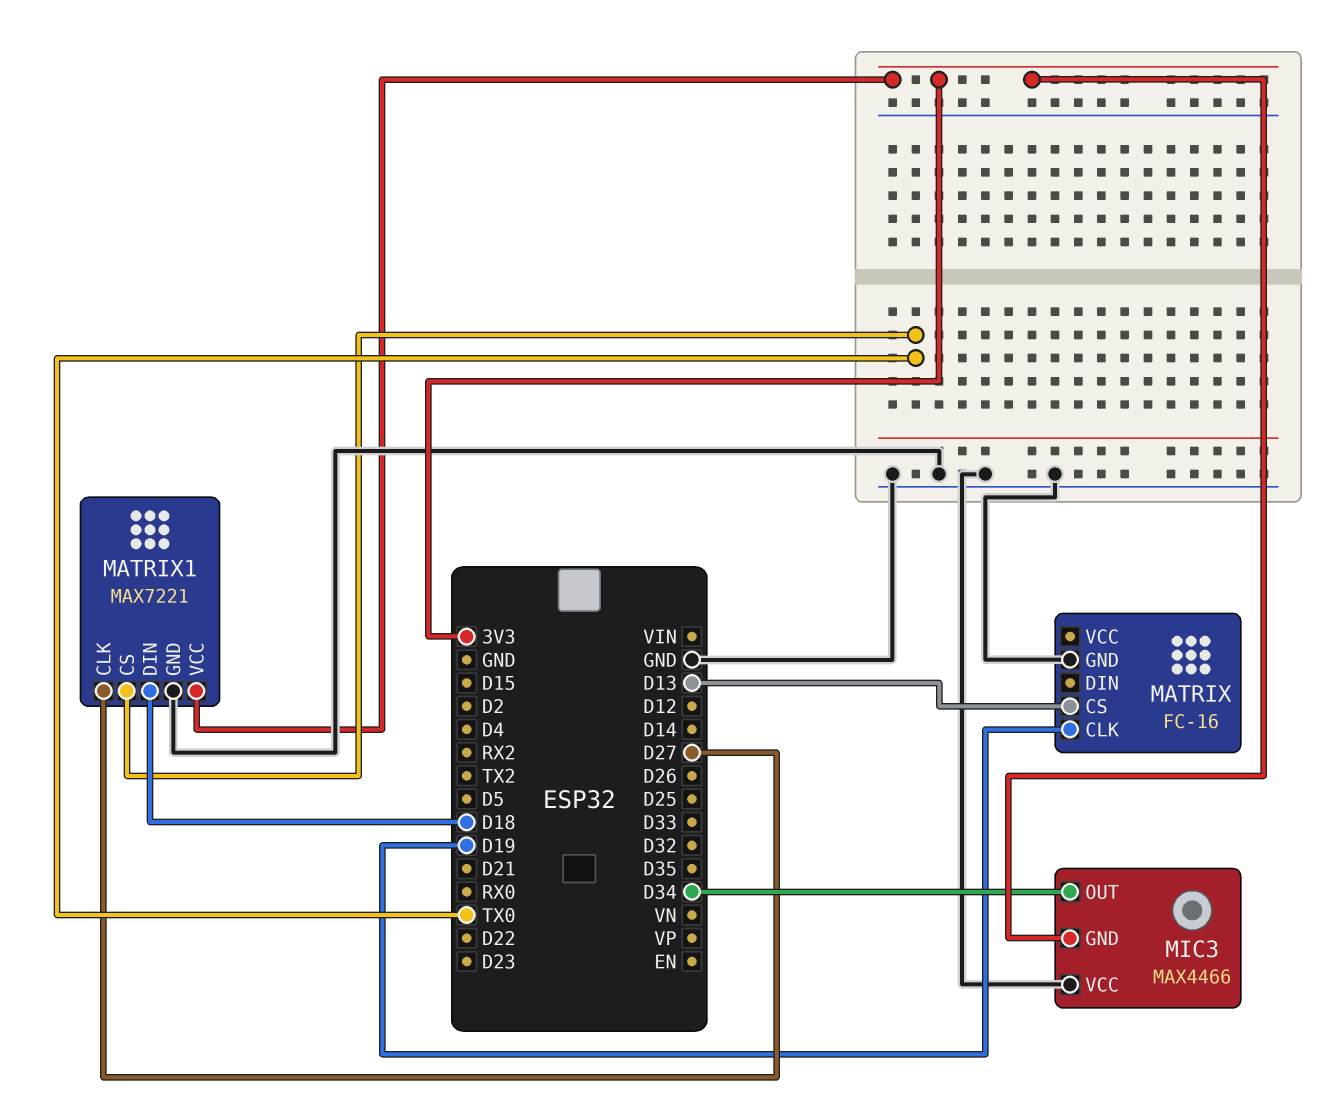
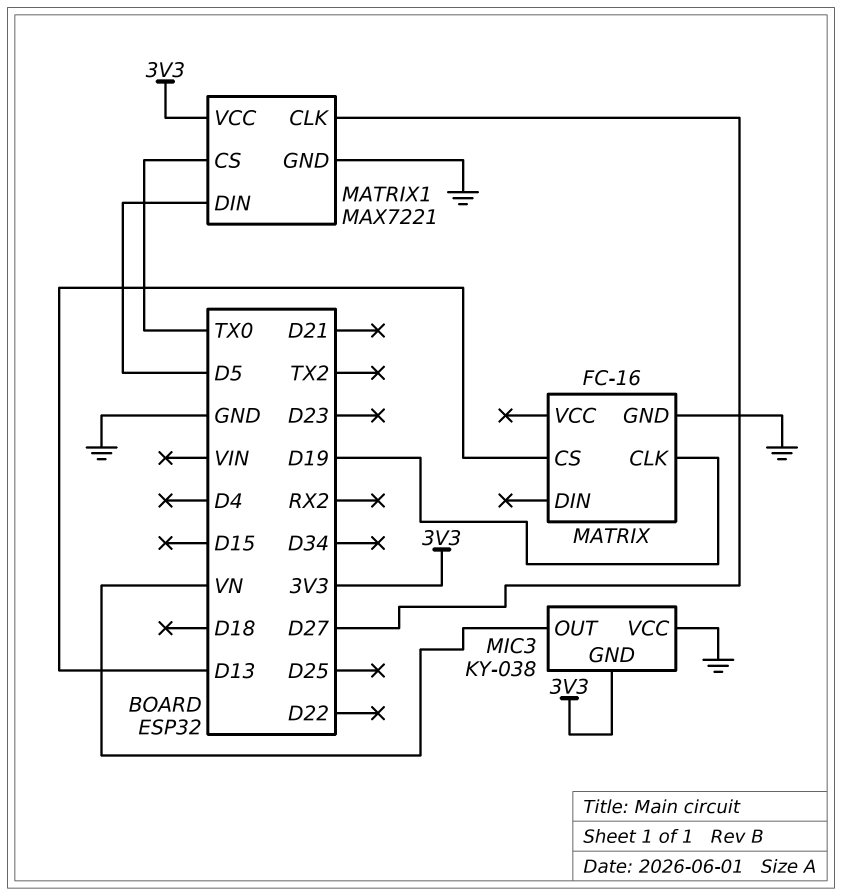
MATRIX1 pin DIN: D18 -> D5
MIC3: MAX4466 -> KY-038
MIC3 pin OUT: D34 -> VN

